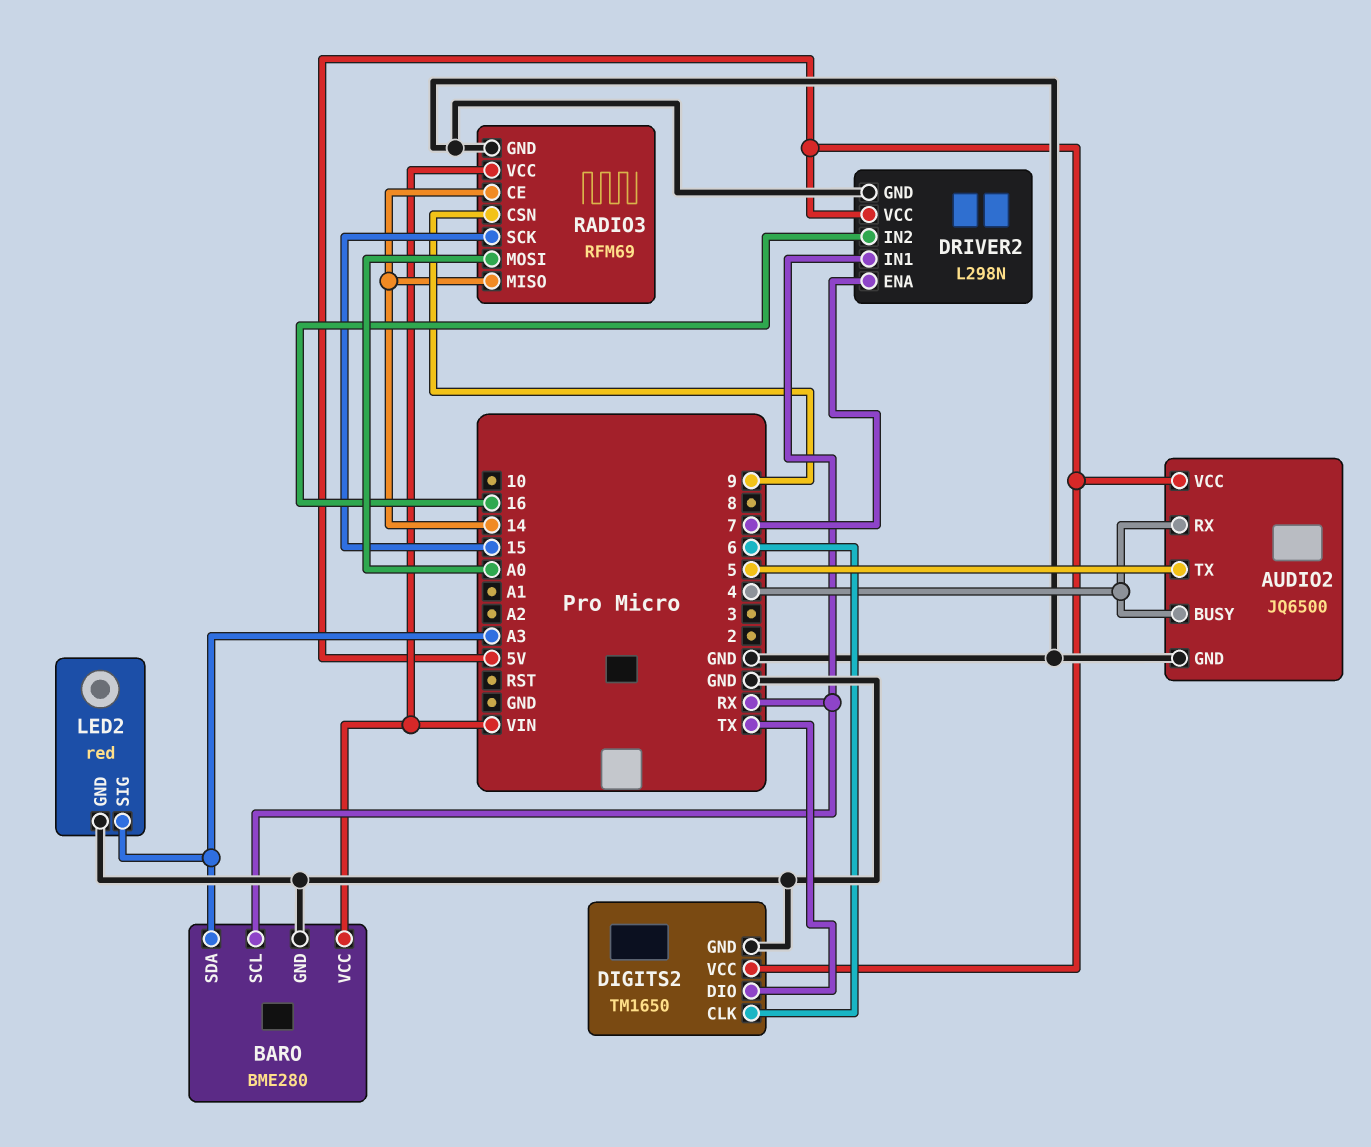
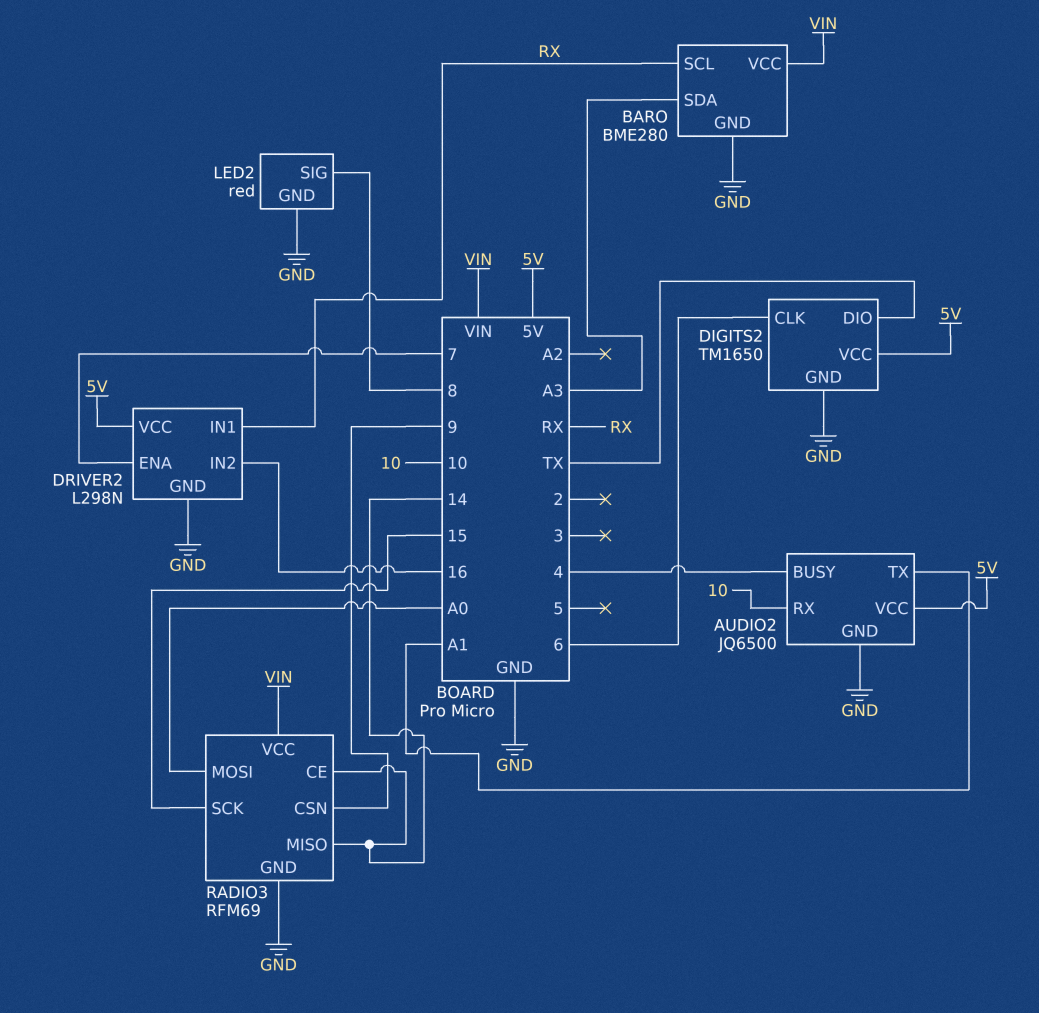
AUDIO2 pin RX: 4 -> 10
AUDIO2 pin TX: 5 -> A1
LED2 pin SIG: A3 -> 8

